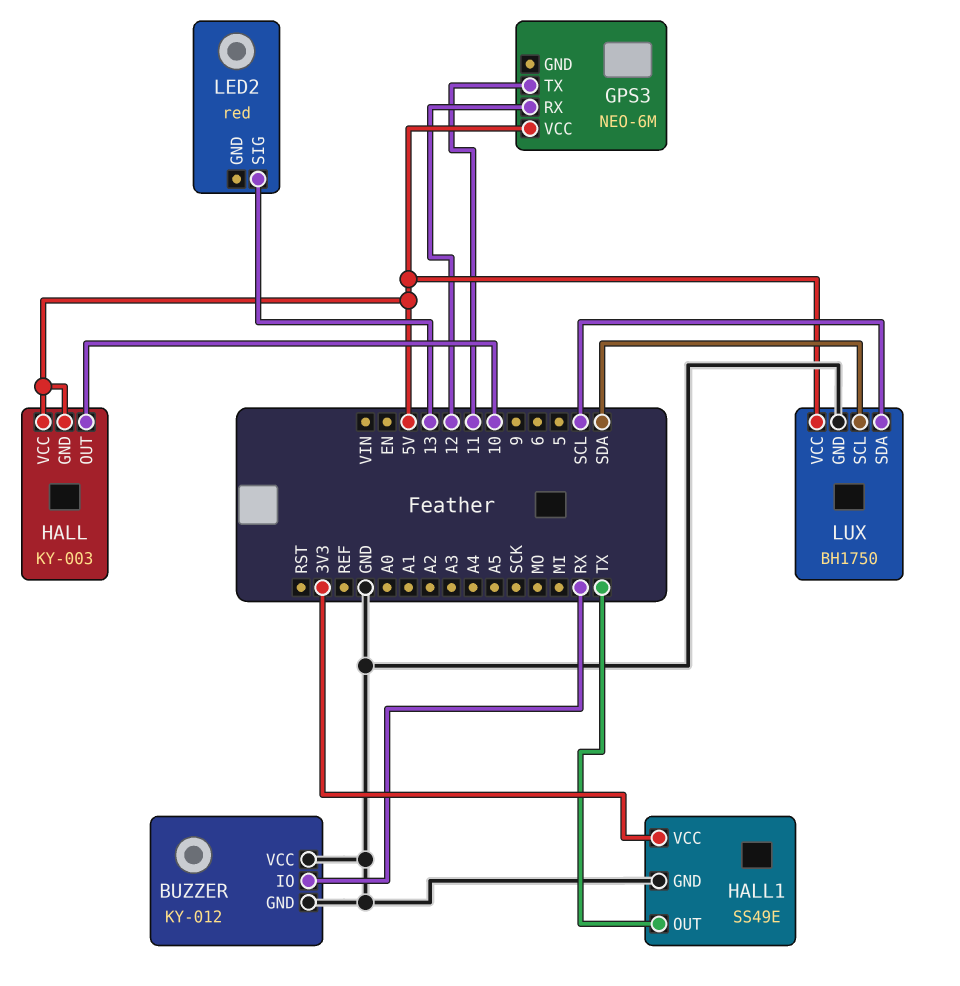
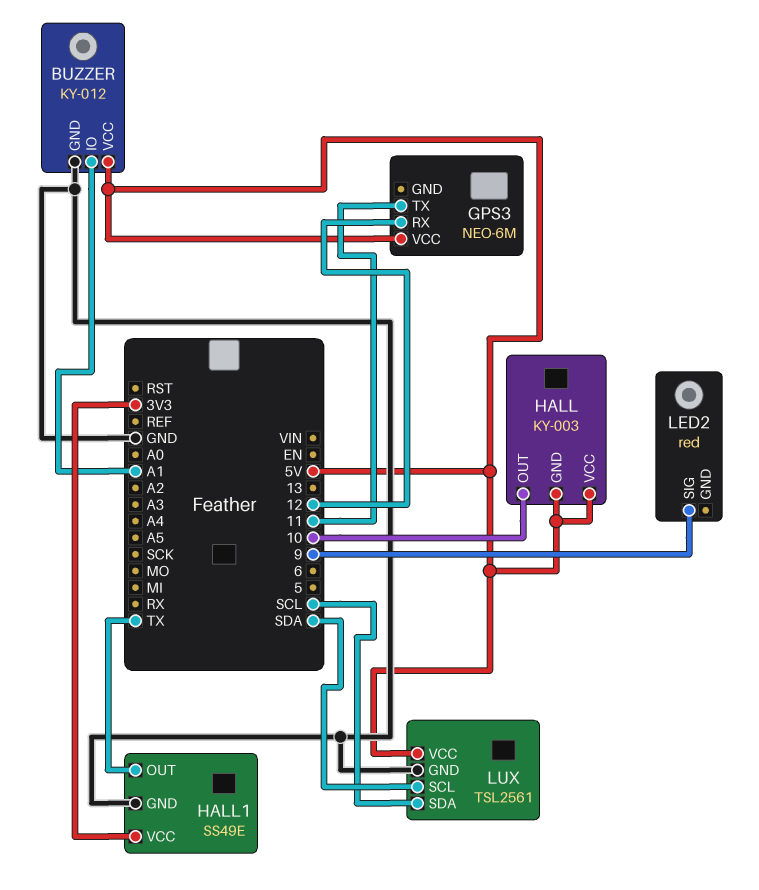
BUZZER pin IO: RX -> A1
BUZZER pin VCC: GND -> 5V
LED2 pin SIG: 13 -> 9
LUX: BH1750 -> TSL2561

